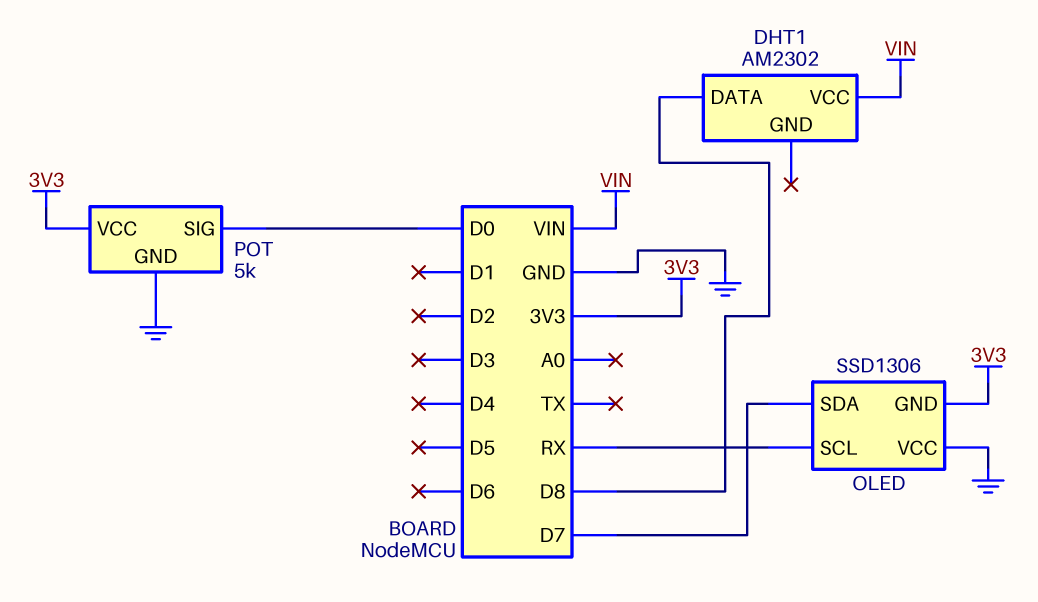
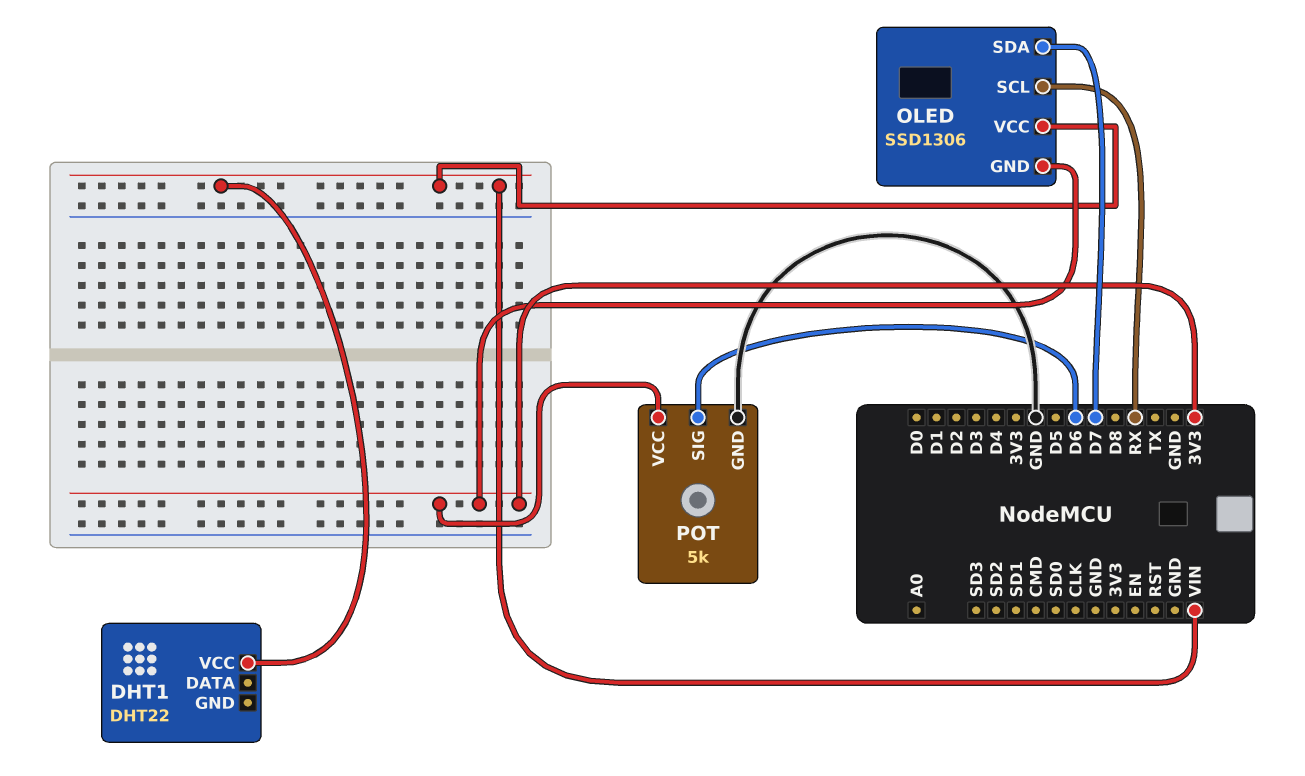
DHT1: AM2302 -> DHT22
DHT1 pin DATA: D8 -> none
OLED pin VCC: GND -> VIN
POT pin SIG: D0 -> D6

